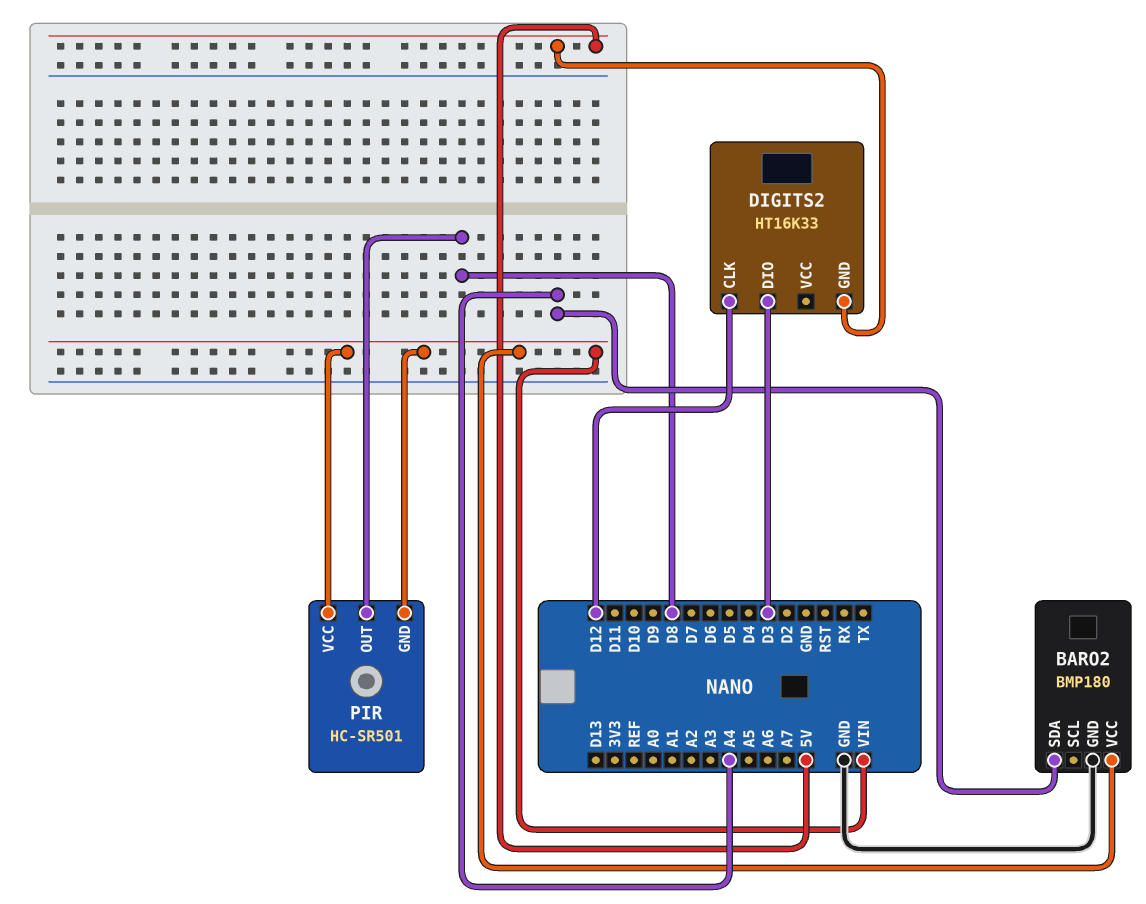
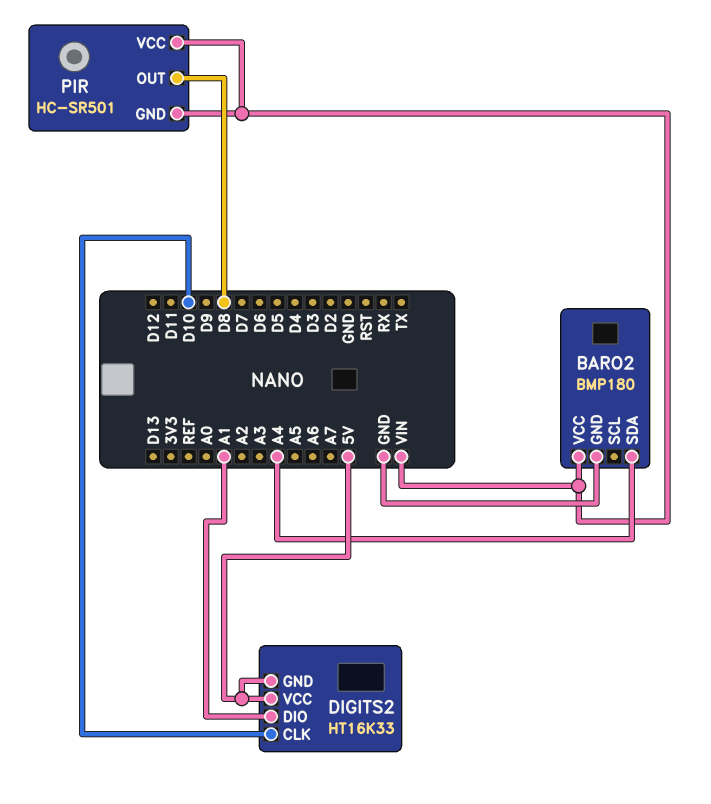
DIGITS2 pin CLK: D12 -> D10
DIGITS2 pin DIO: D3 -> A1
DIGITS2 pin VCC: none -> 5V

